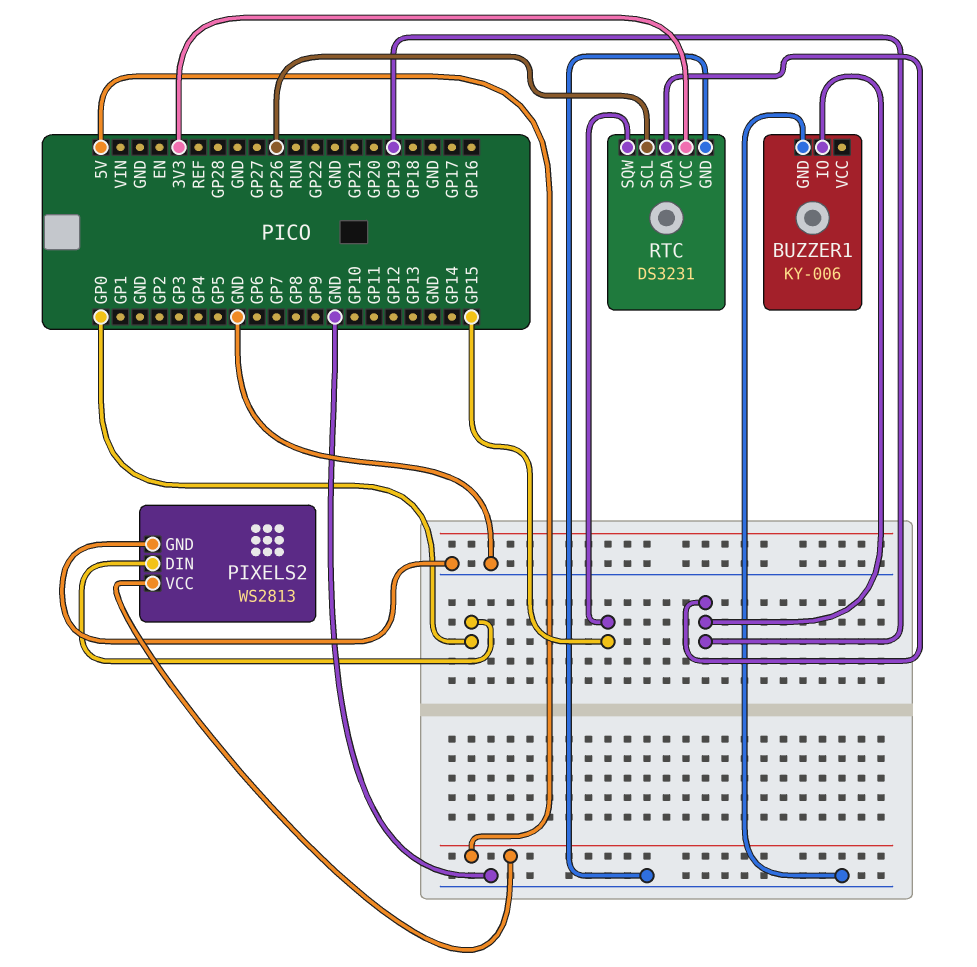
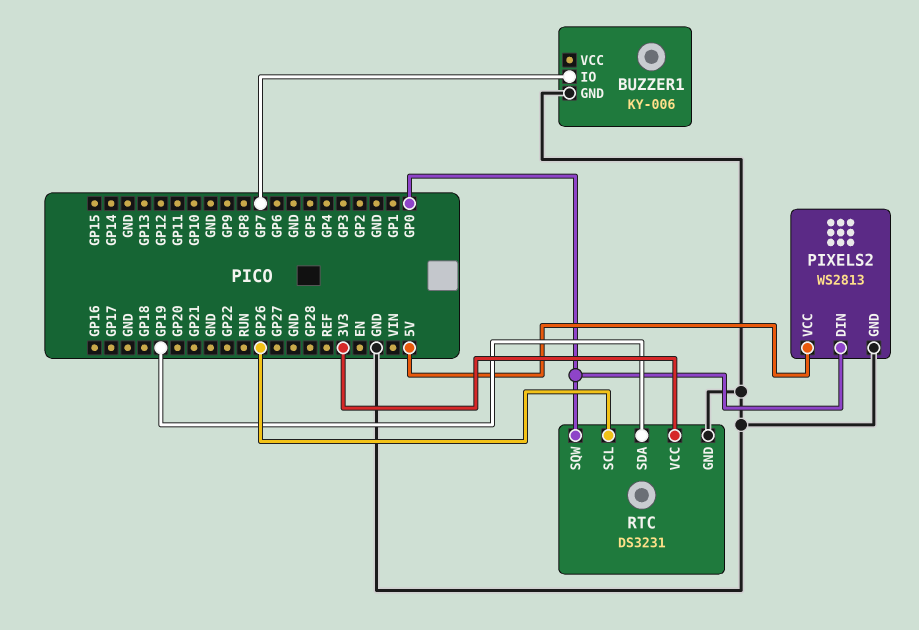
BUZZER1 pin IO: GP19 -> GP7
RTC pin SQW: GP15 -> GP0

